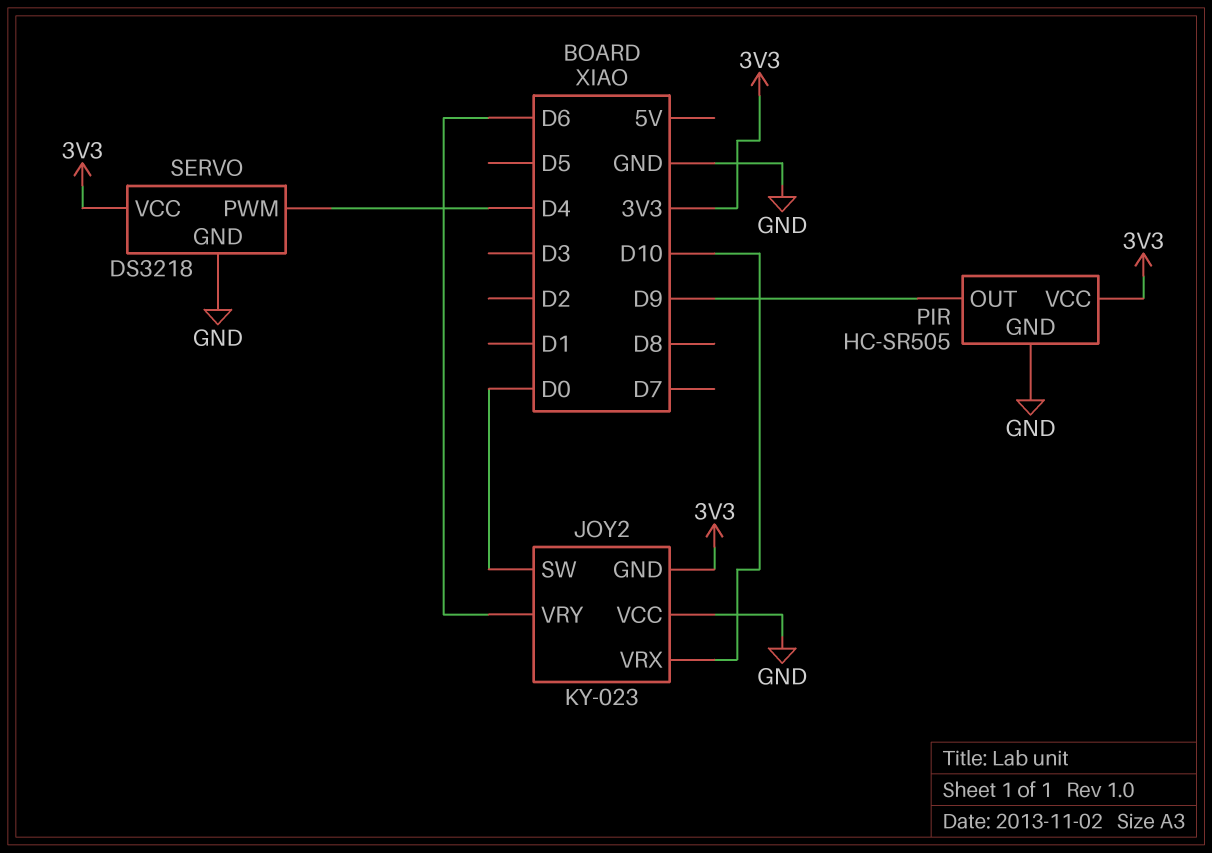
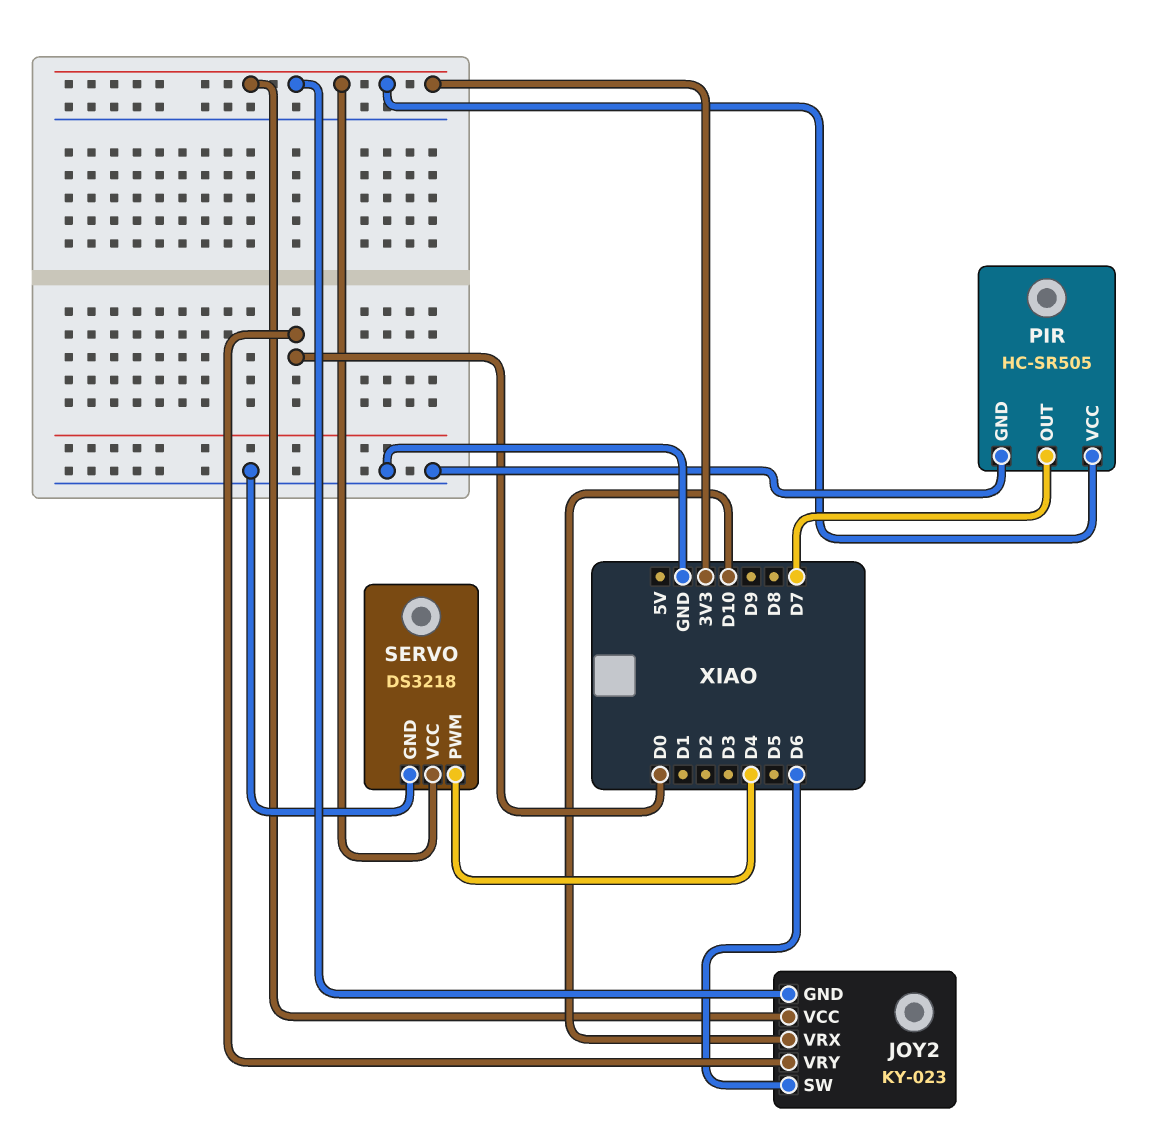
JOY2 pin SW: D0 -> D6
JOY2 pin VCC: GND -> 3V3
JOY2 pin VRY: D6 -> D0
PIR pin OUT: D9 -> D7

